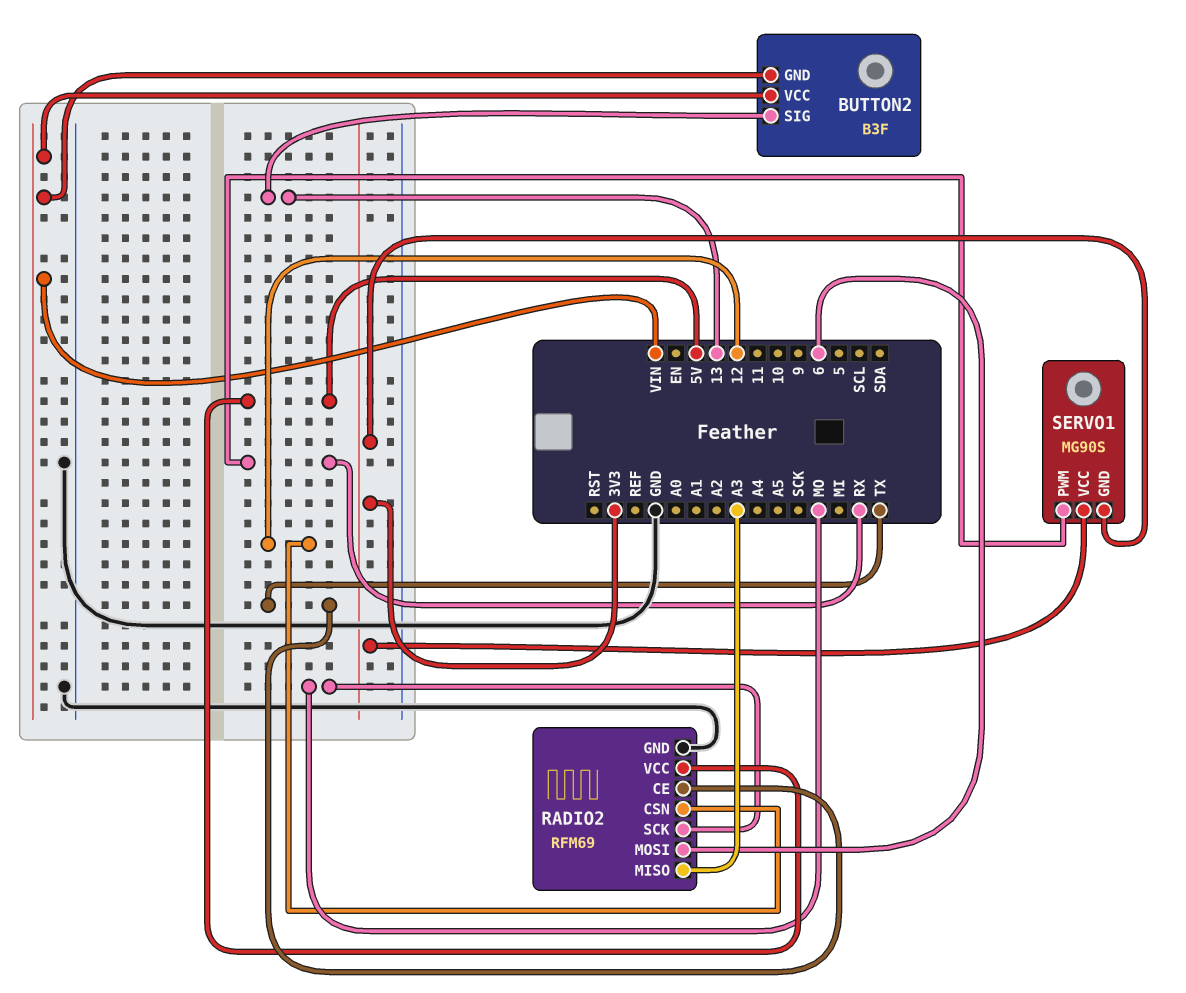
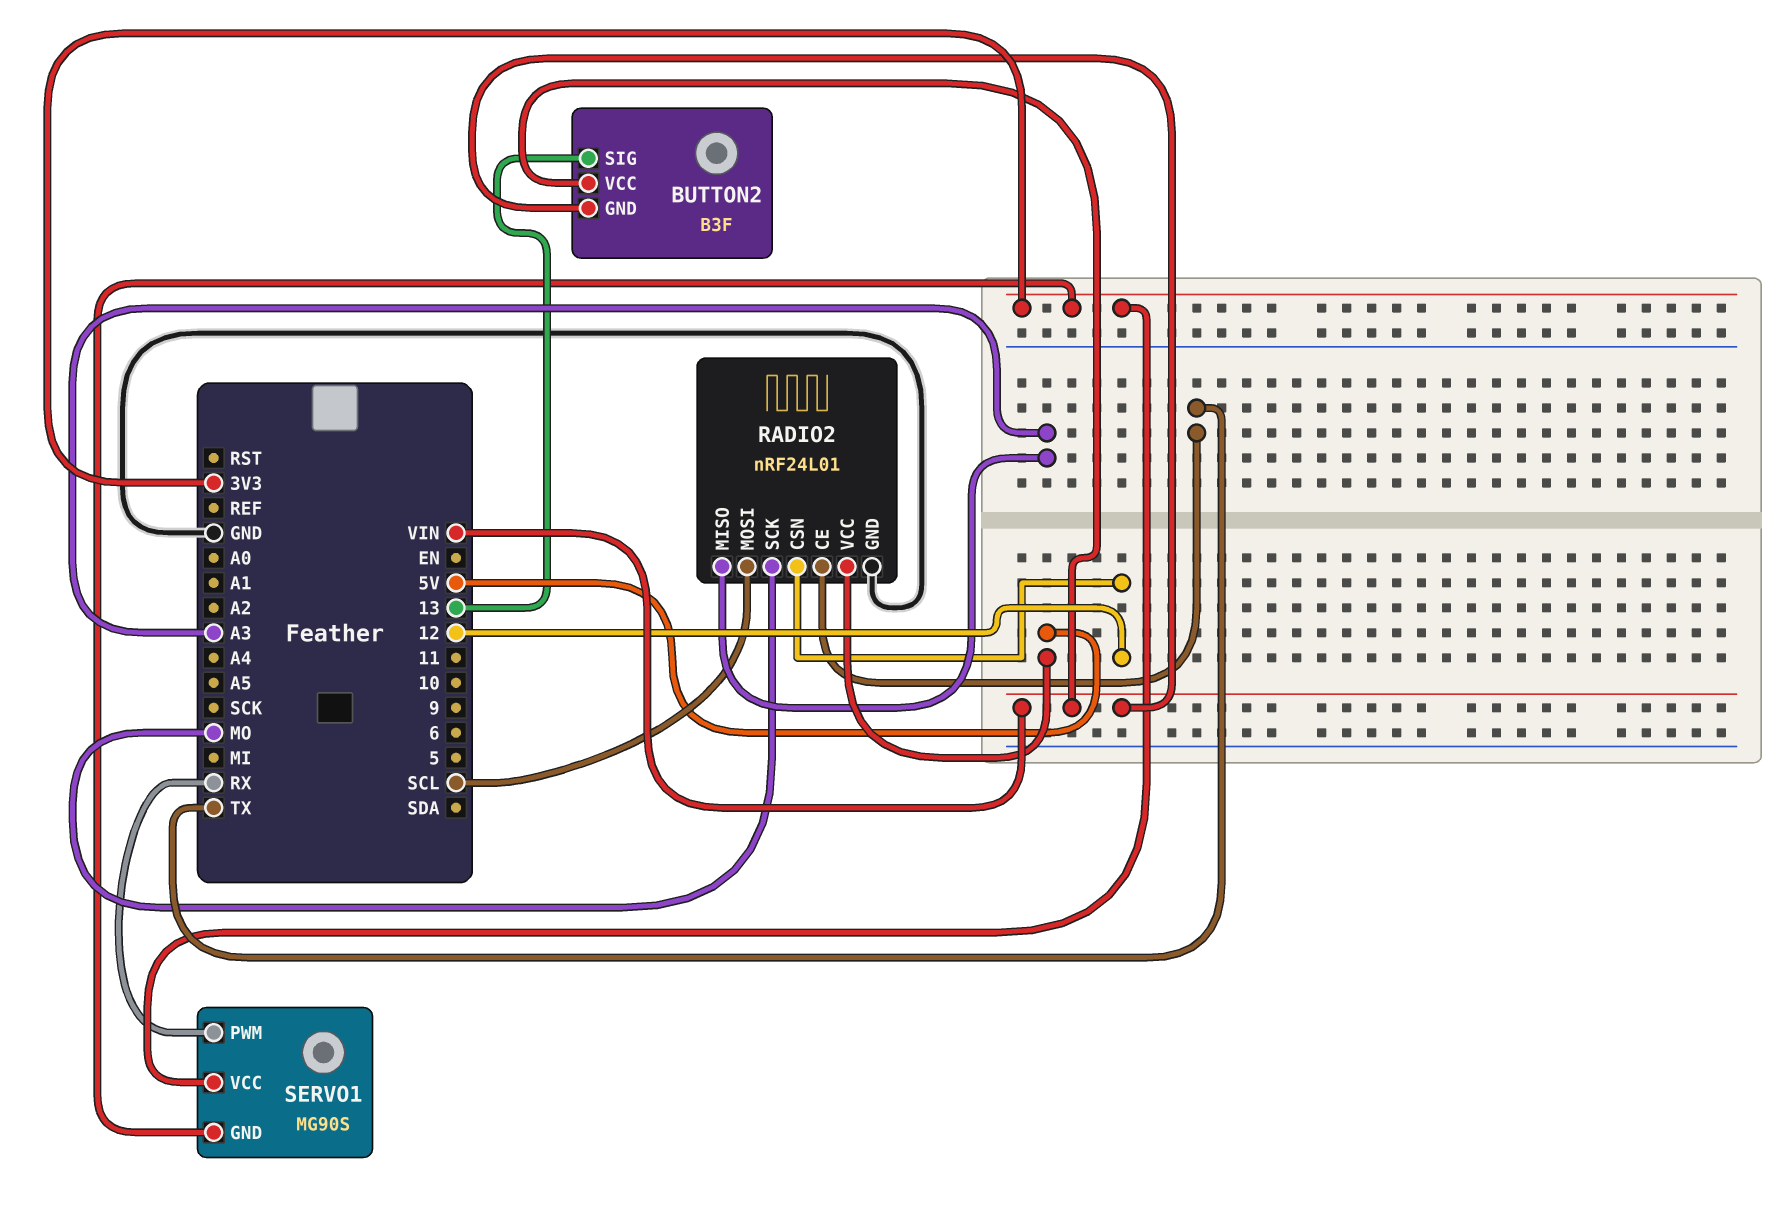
RADIO2: RFM69 -> nRF24L01
RADIO2 pin MOSI: 6 -> SCL

